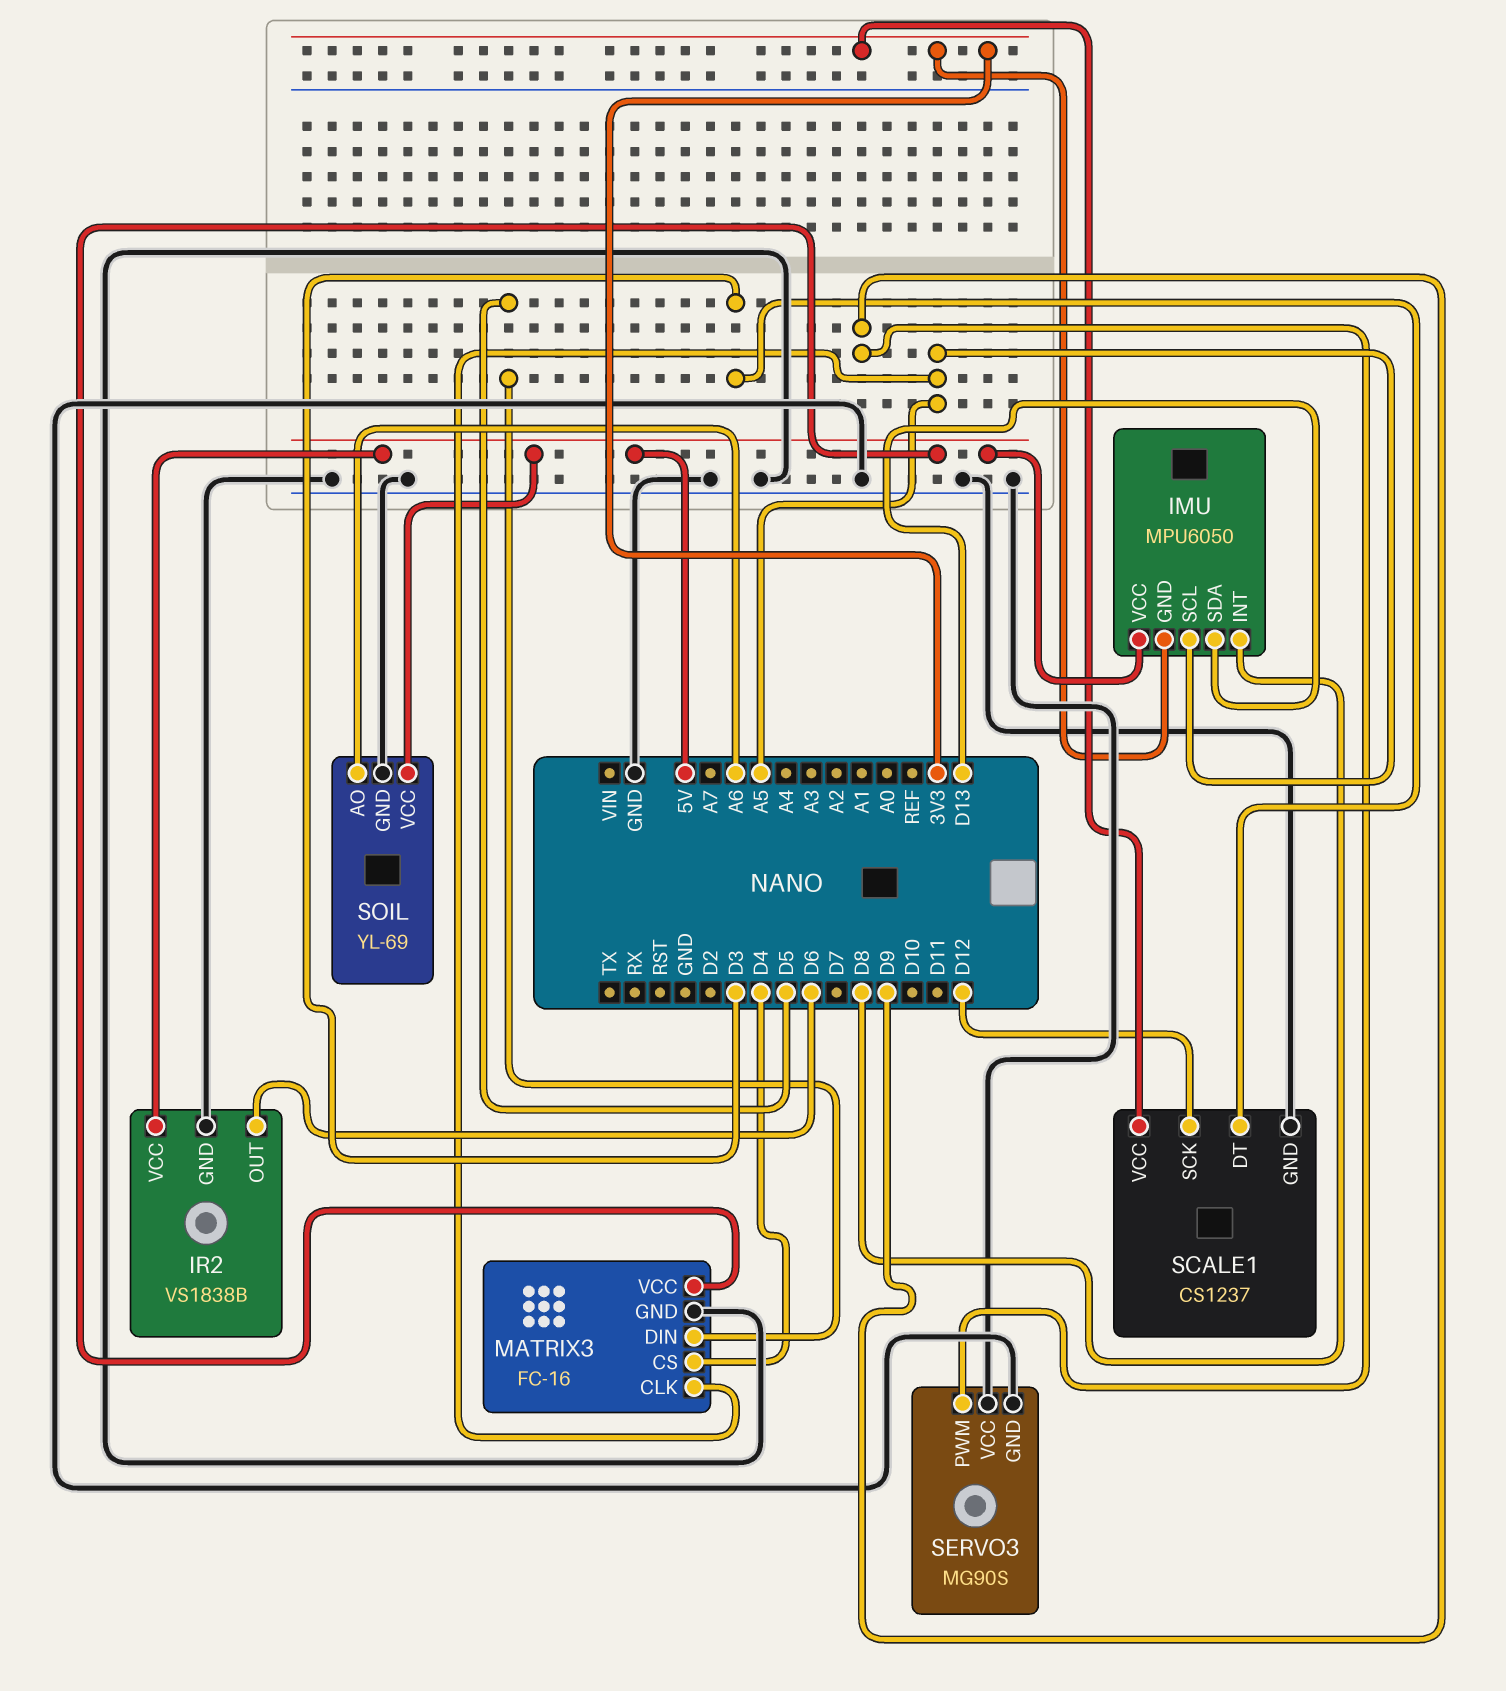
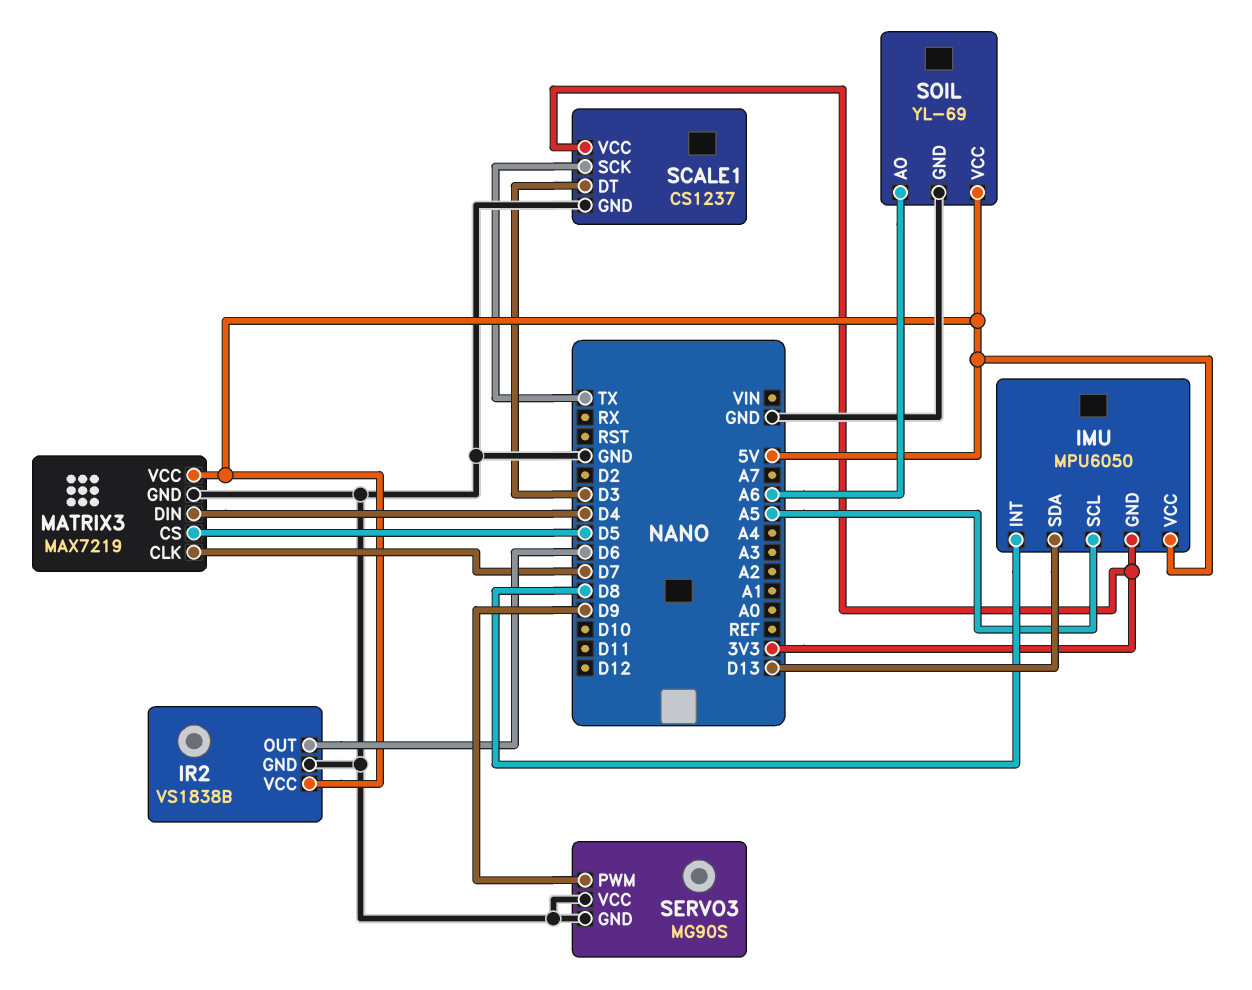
MATRIX3: FC-16 -> MAX7219
MATRIX3 pin CLK: A5 -> D7
MATRIX3 pin CS: D4 -> D5
MATRIX3 pin DIN: D5 -> D4
SCALE1 pin SCK: D12 -> TX

